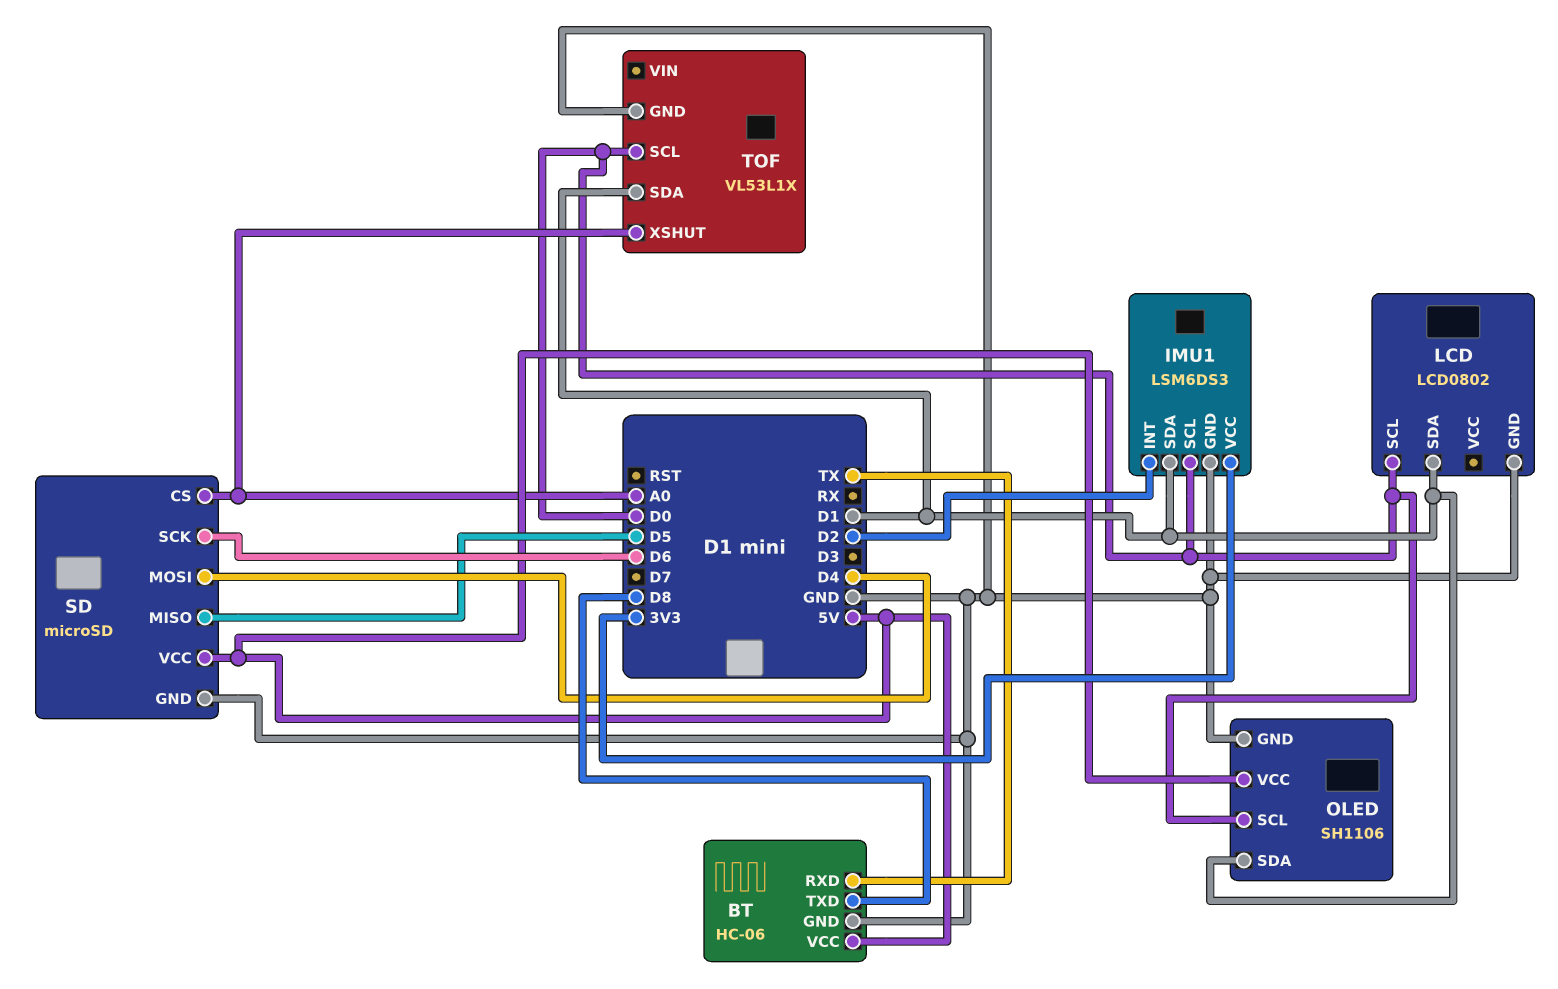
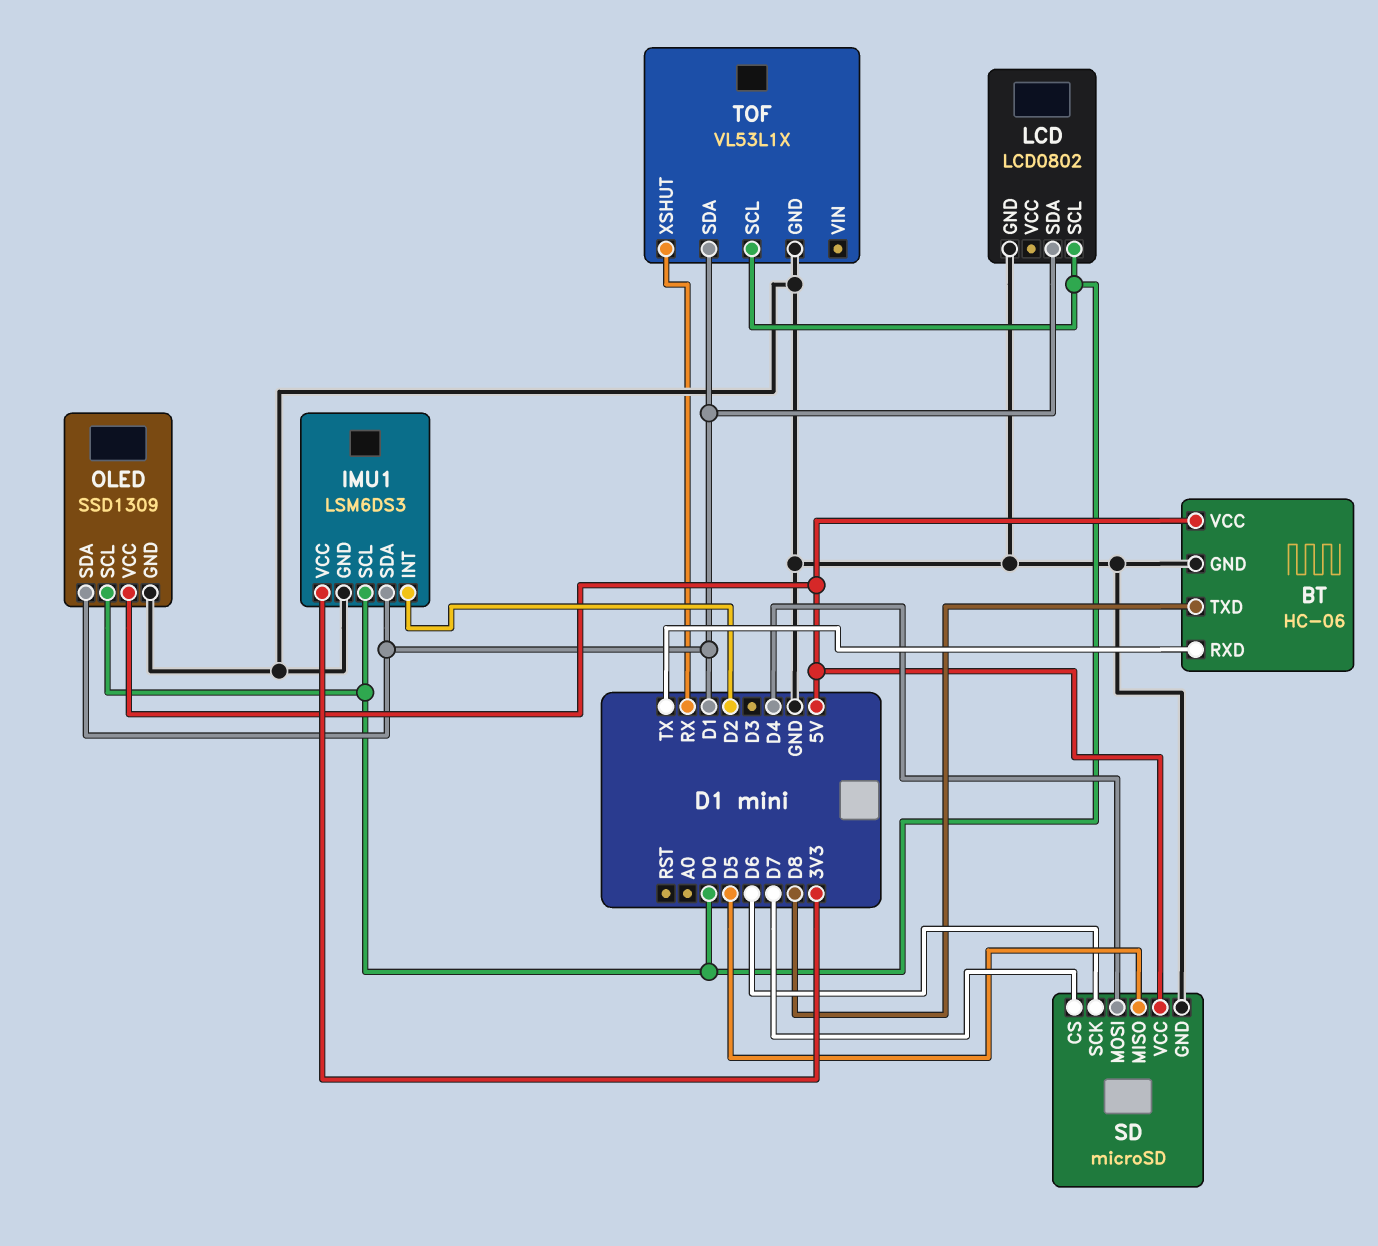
OLED: SH1106 -> SSD1309
SD pin CS: A0 -> D7
TOF pin XSHUT: A0 -> RX

